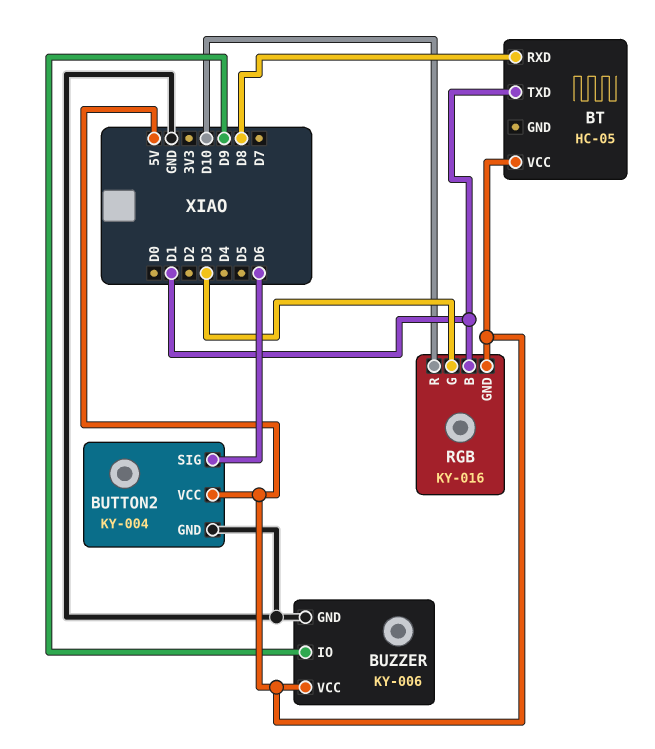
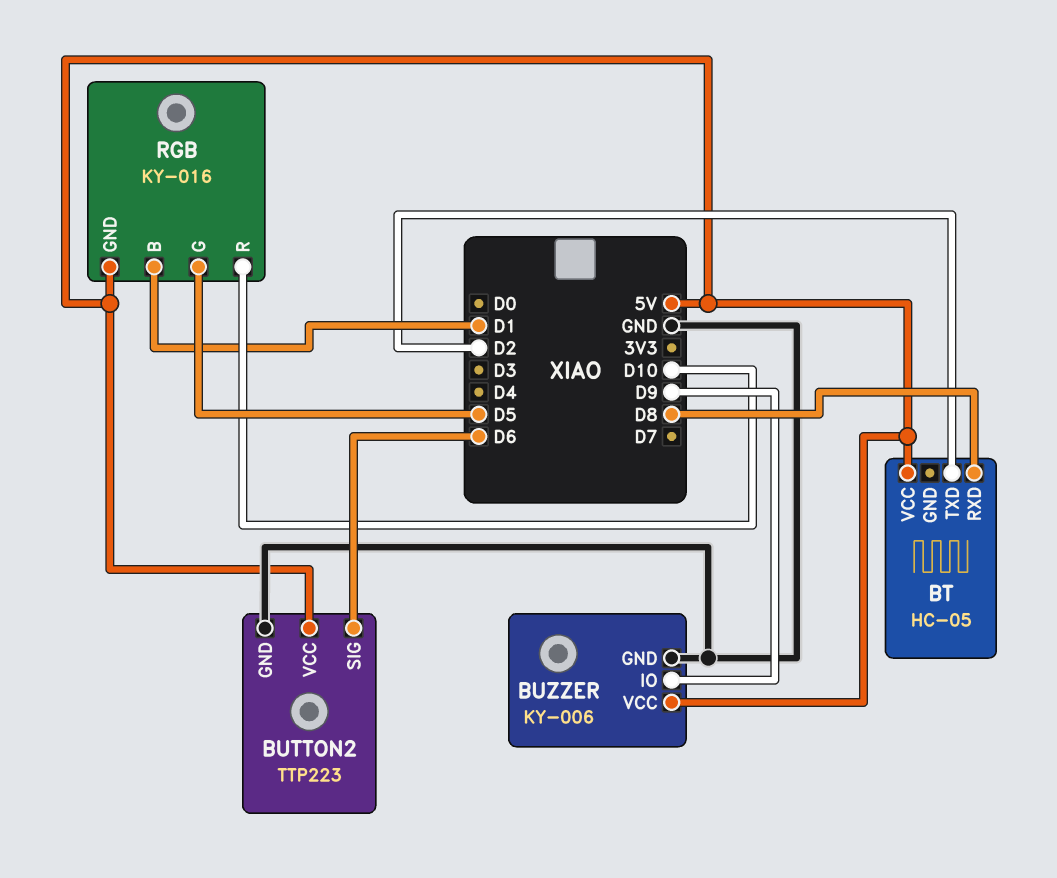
BT pin TXD: D1 -> D2
BUTTON2: KY-004 -> TTP223
RGB pin G: D3 -> D5

